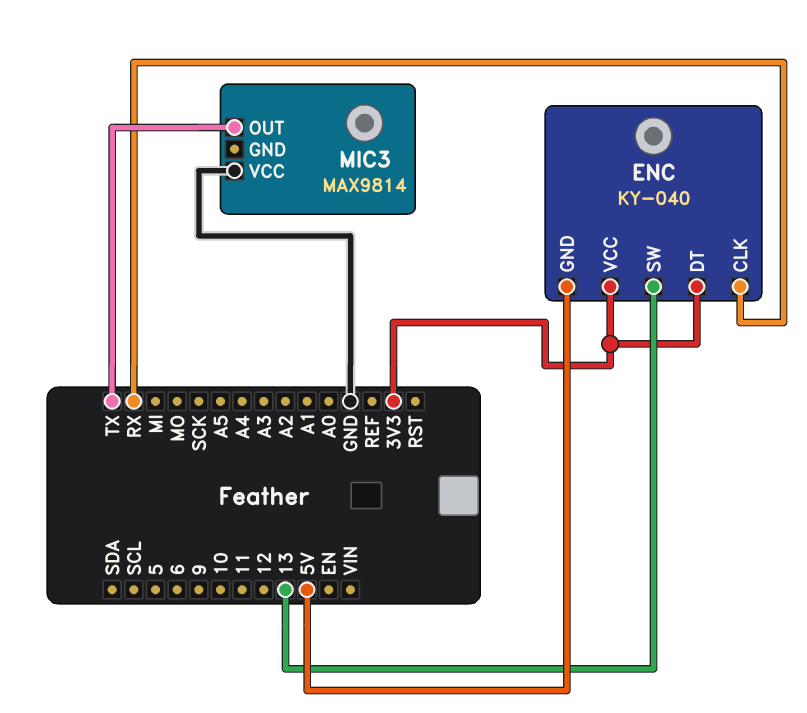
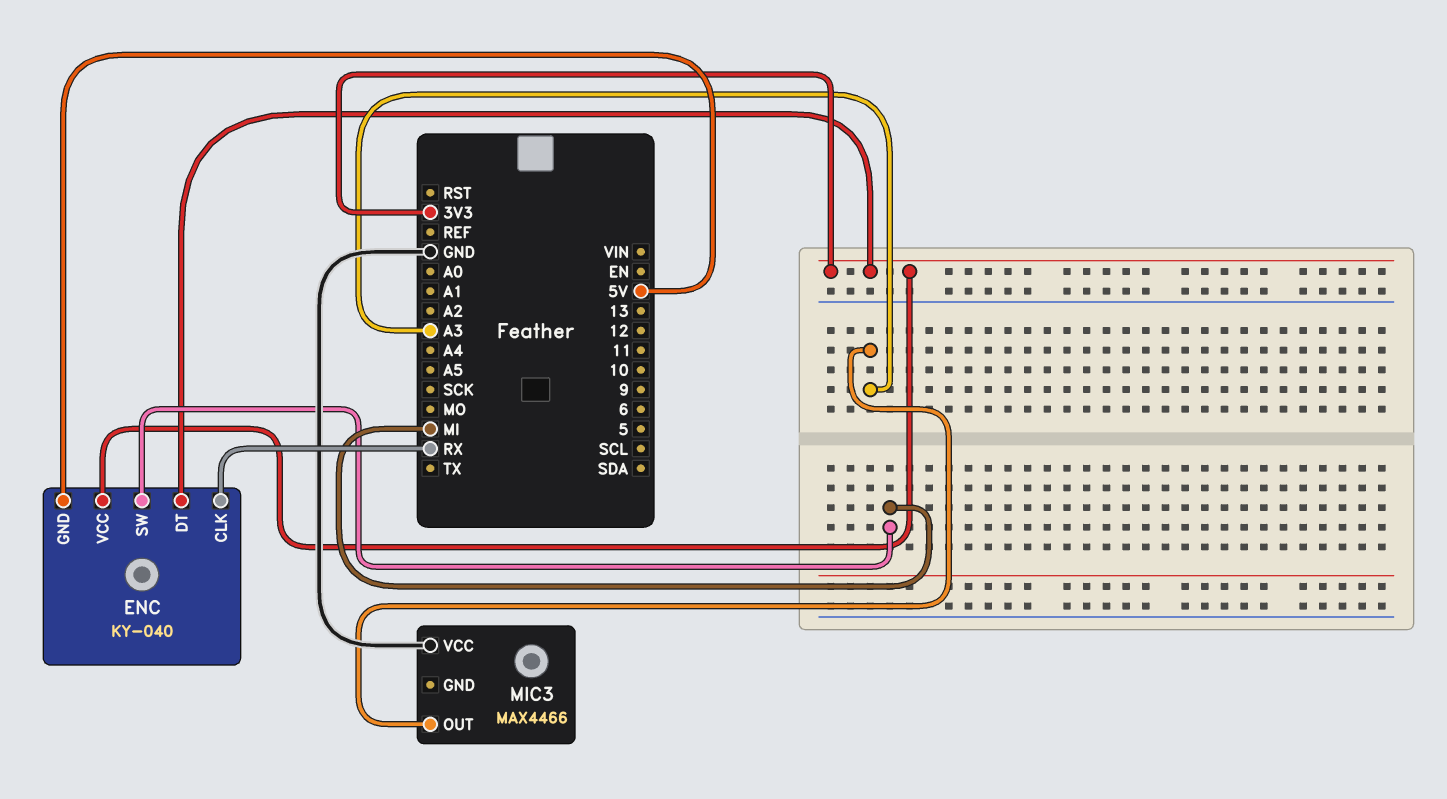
ENC pin SW: 13 -> MI
MIC3: MAX9814 -> MAX4466
MIC3 pin OUT: TX -> A3

